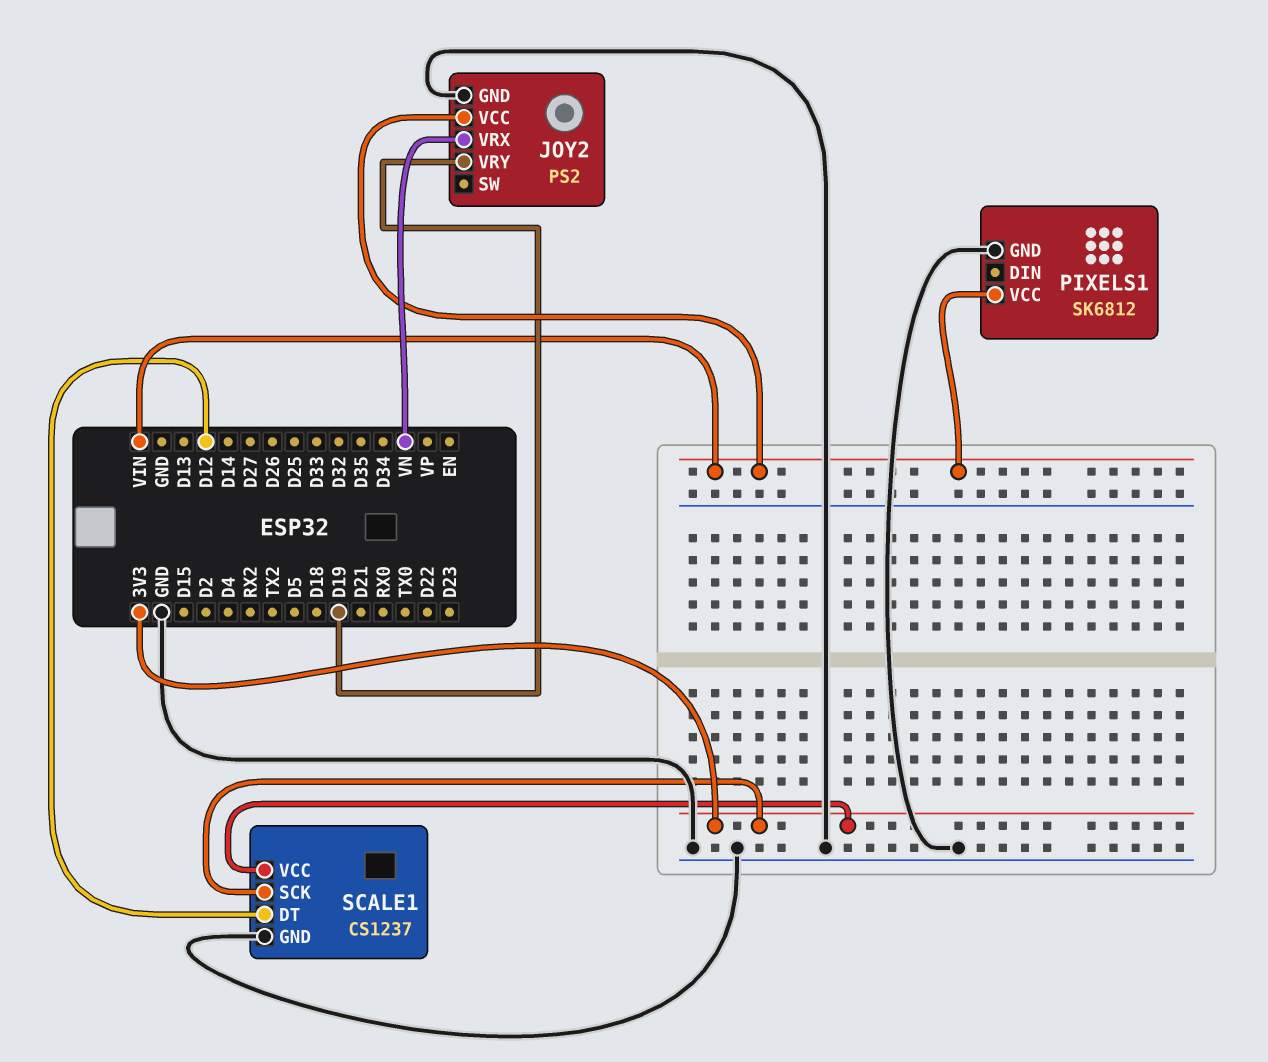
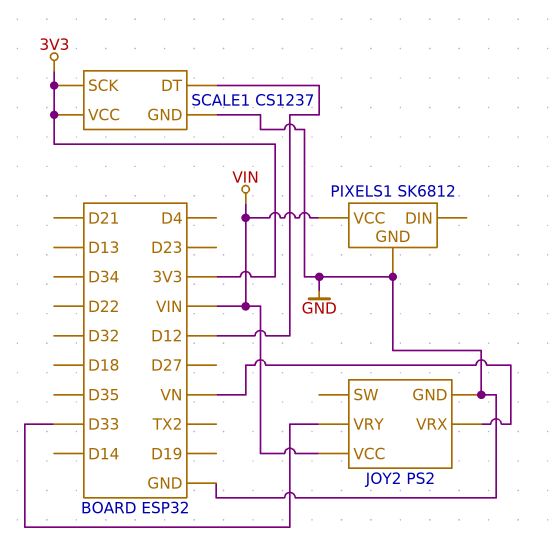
JOY2 pin VRY: D19 -> D33

